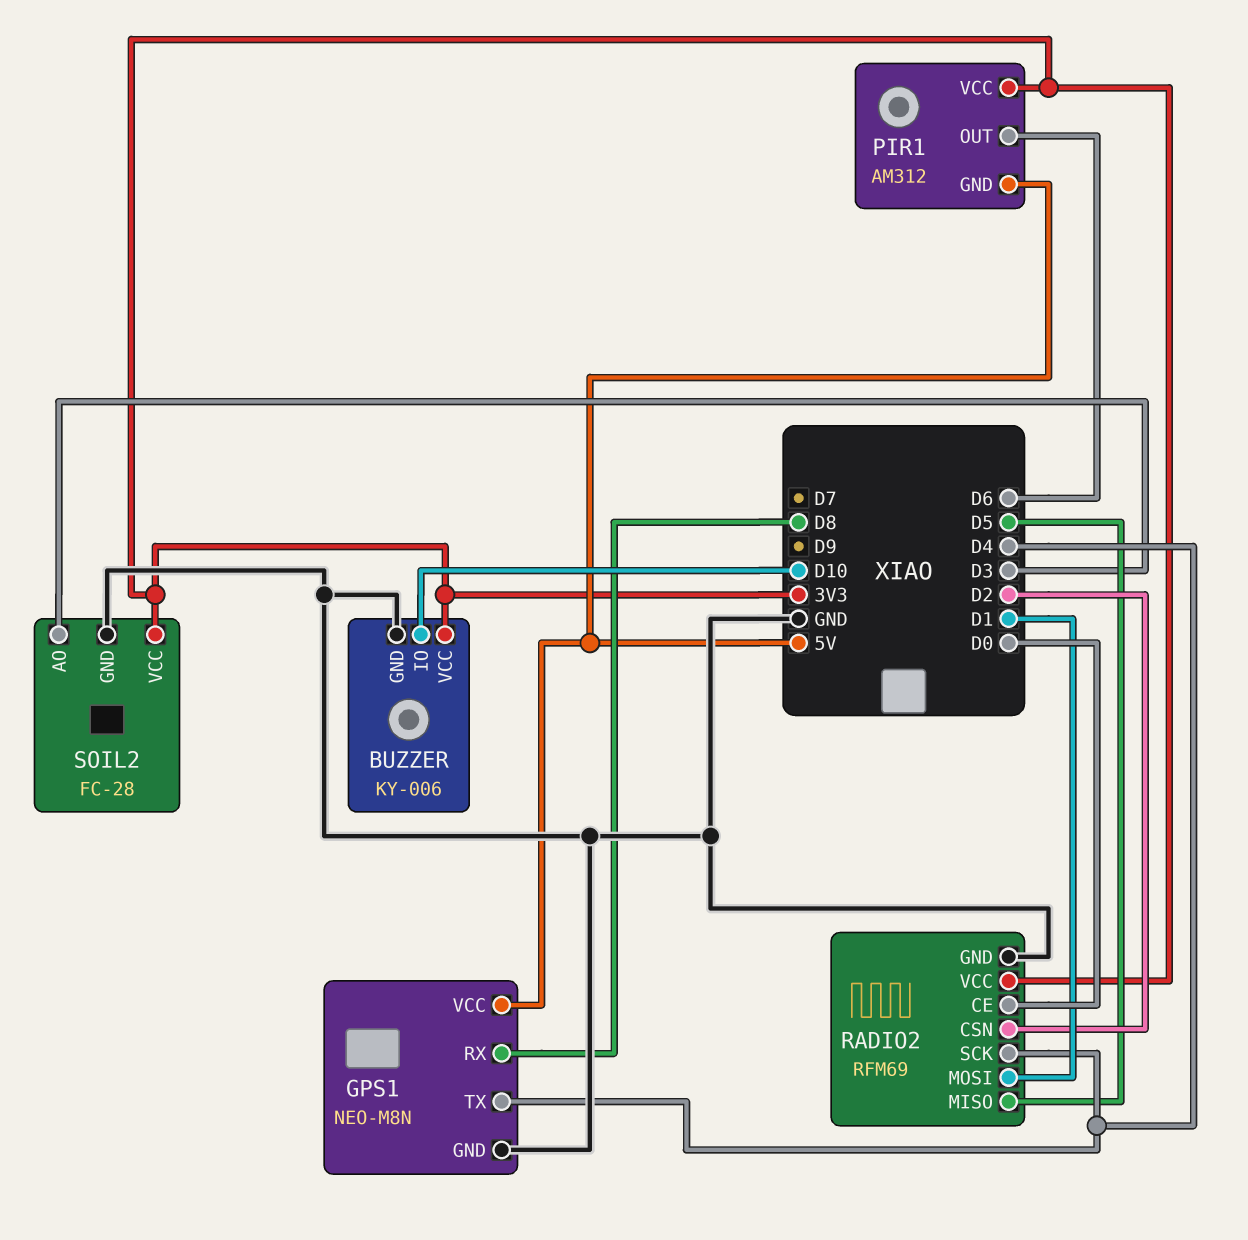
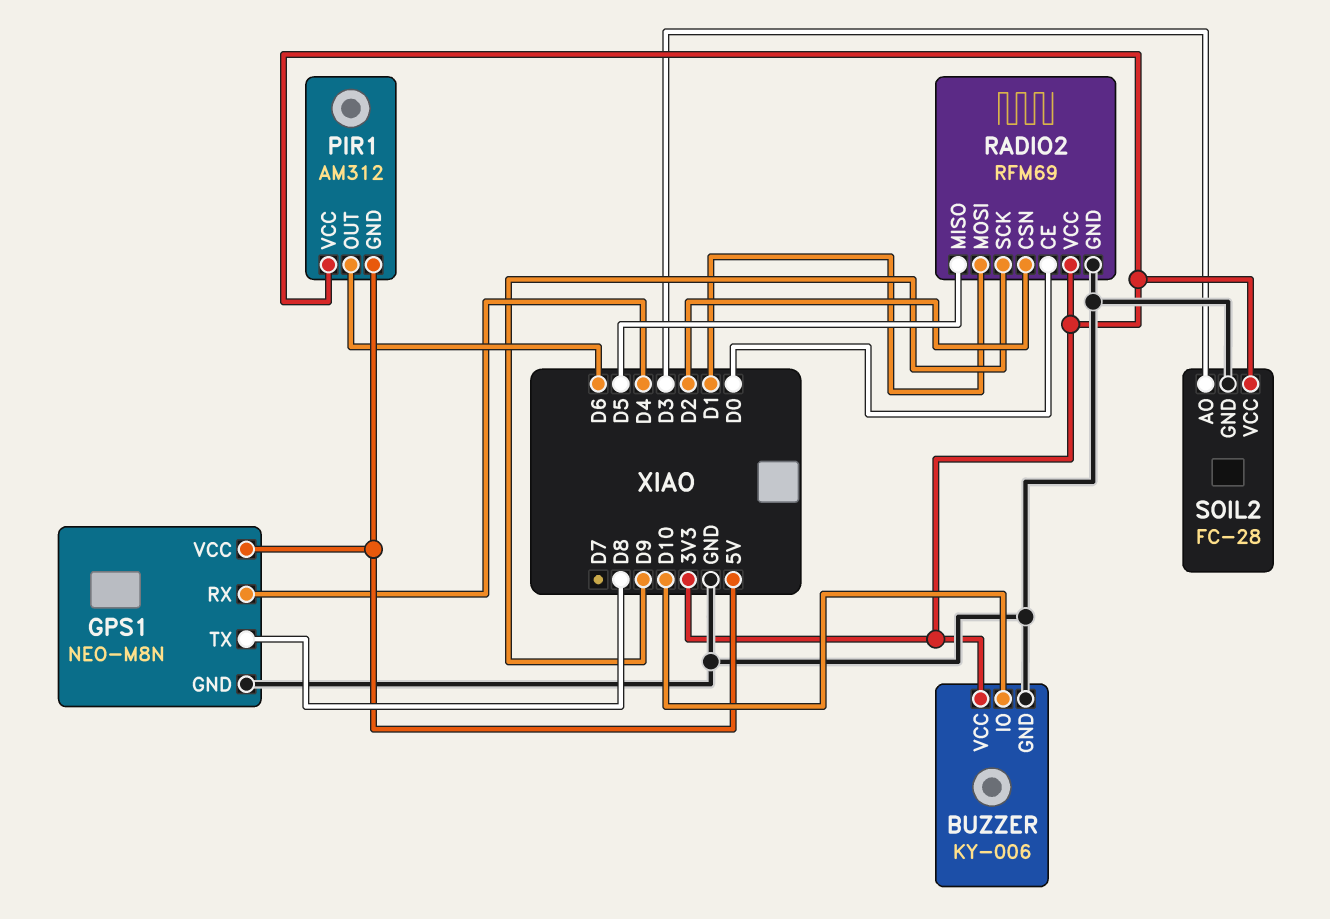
GPS1 pin RX: D8 -> D4
GPS1 pin TX: D4 -> D8
RADIO2 pin SCK: D4 -> D9

